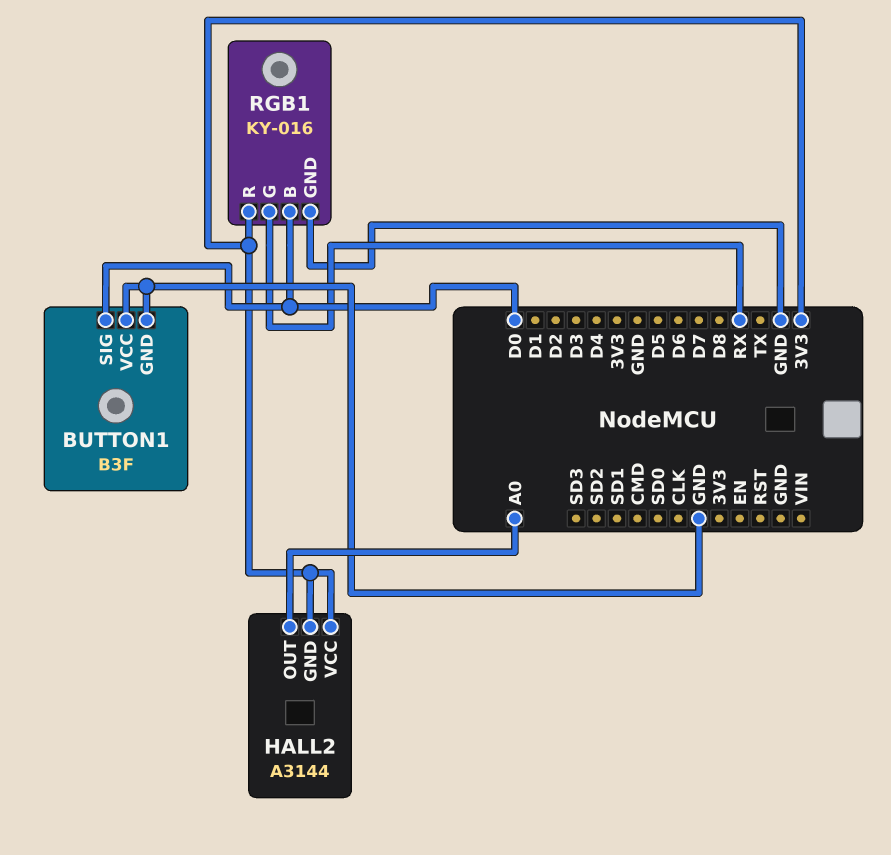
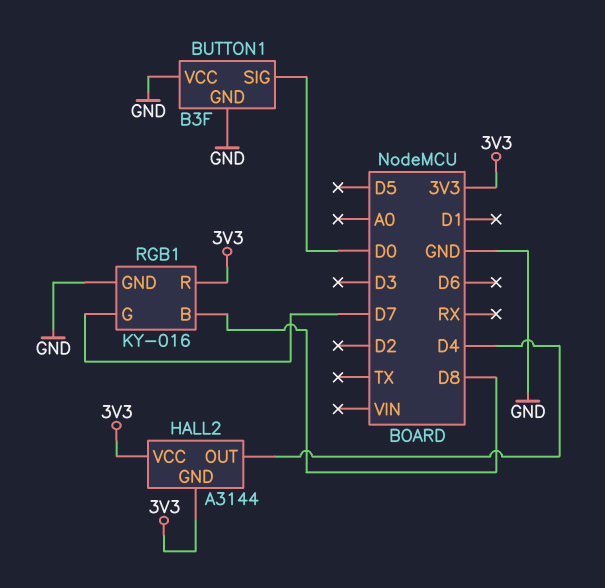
HALL2 pin OUT: A0 -> D4
RGB1 pin B: D0 -> D8
RGB1 pin G: RX -> D7

